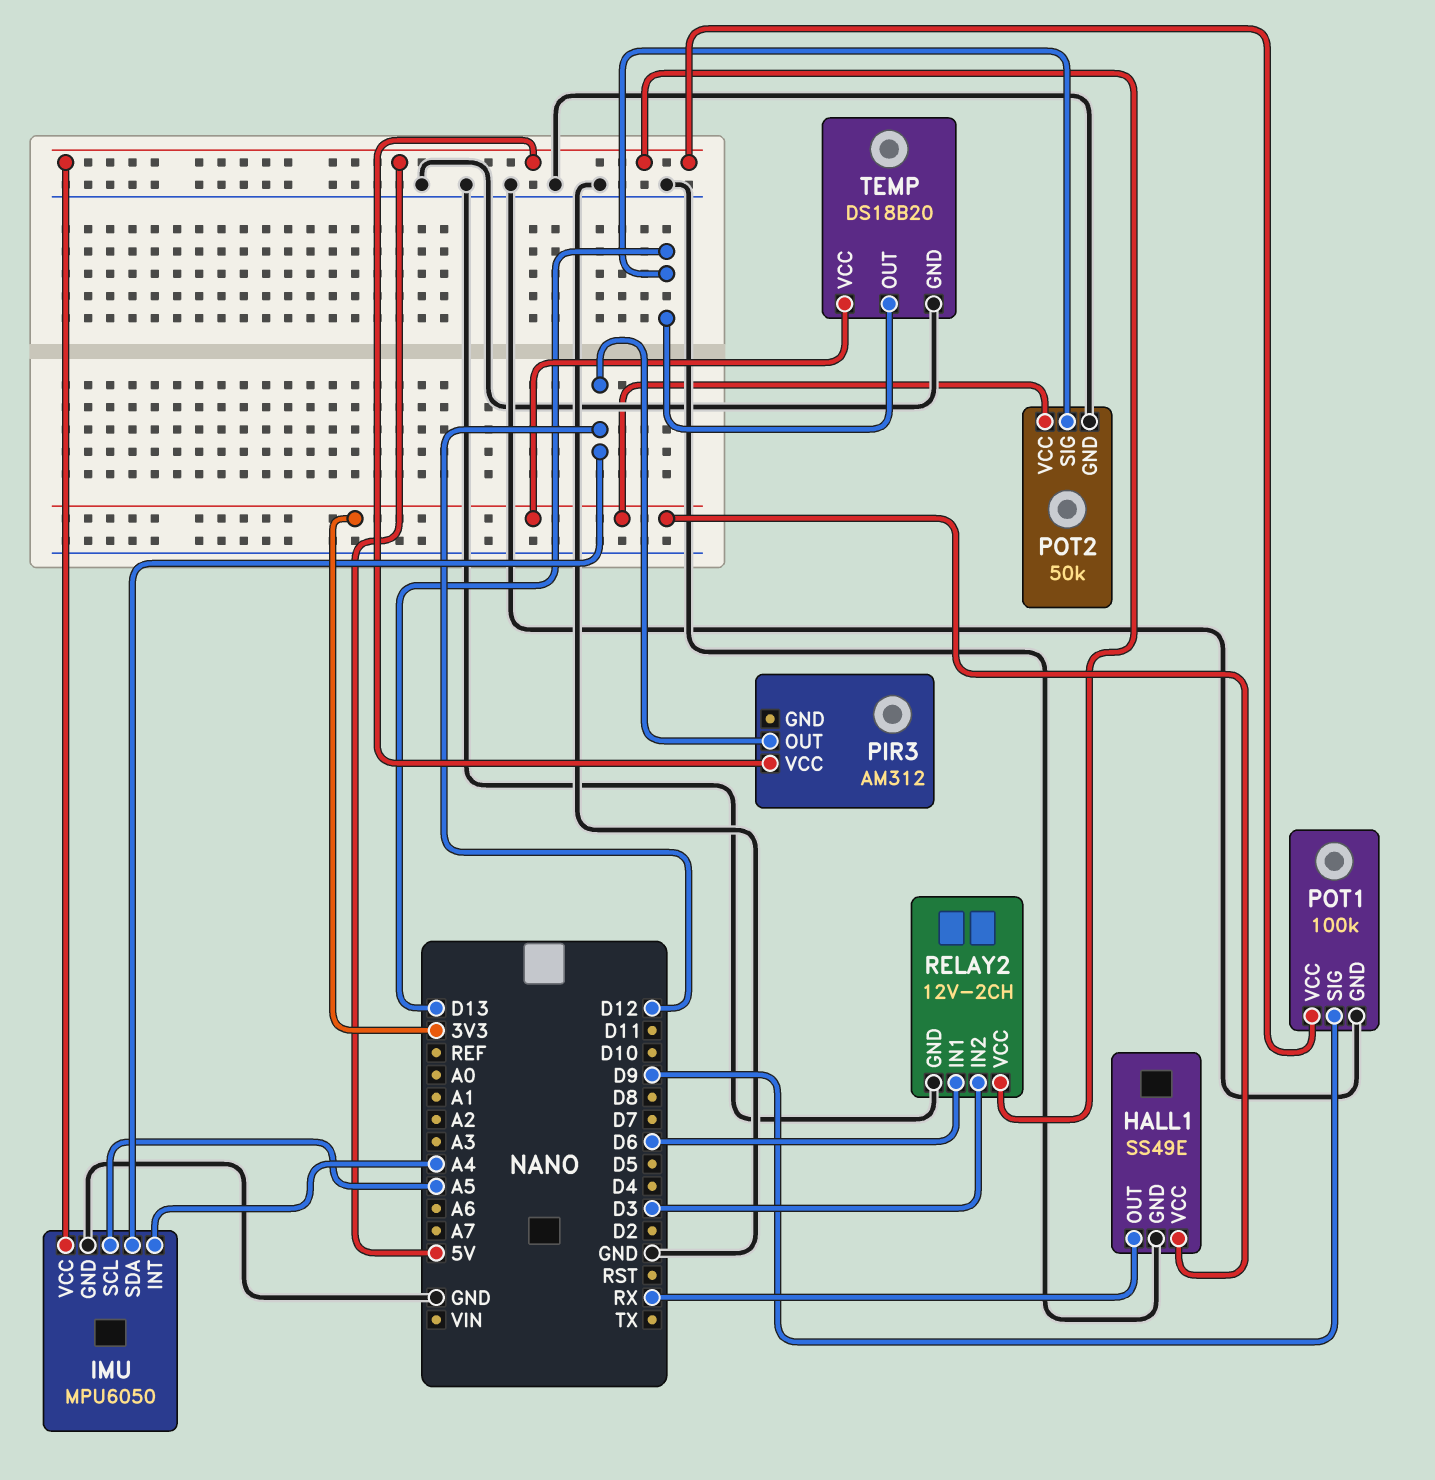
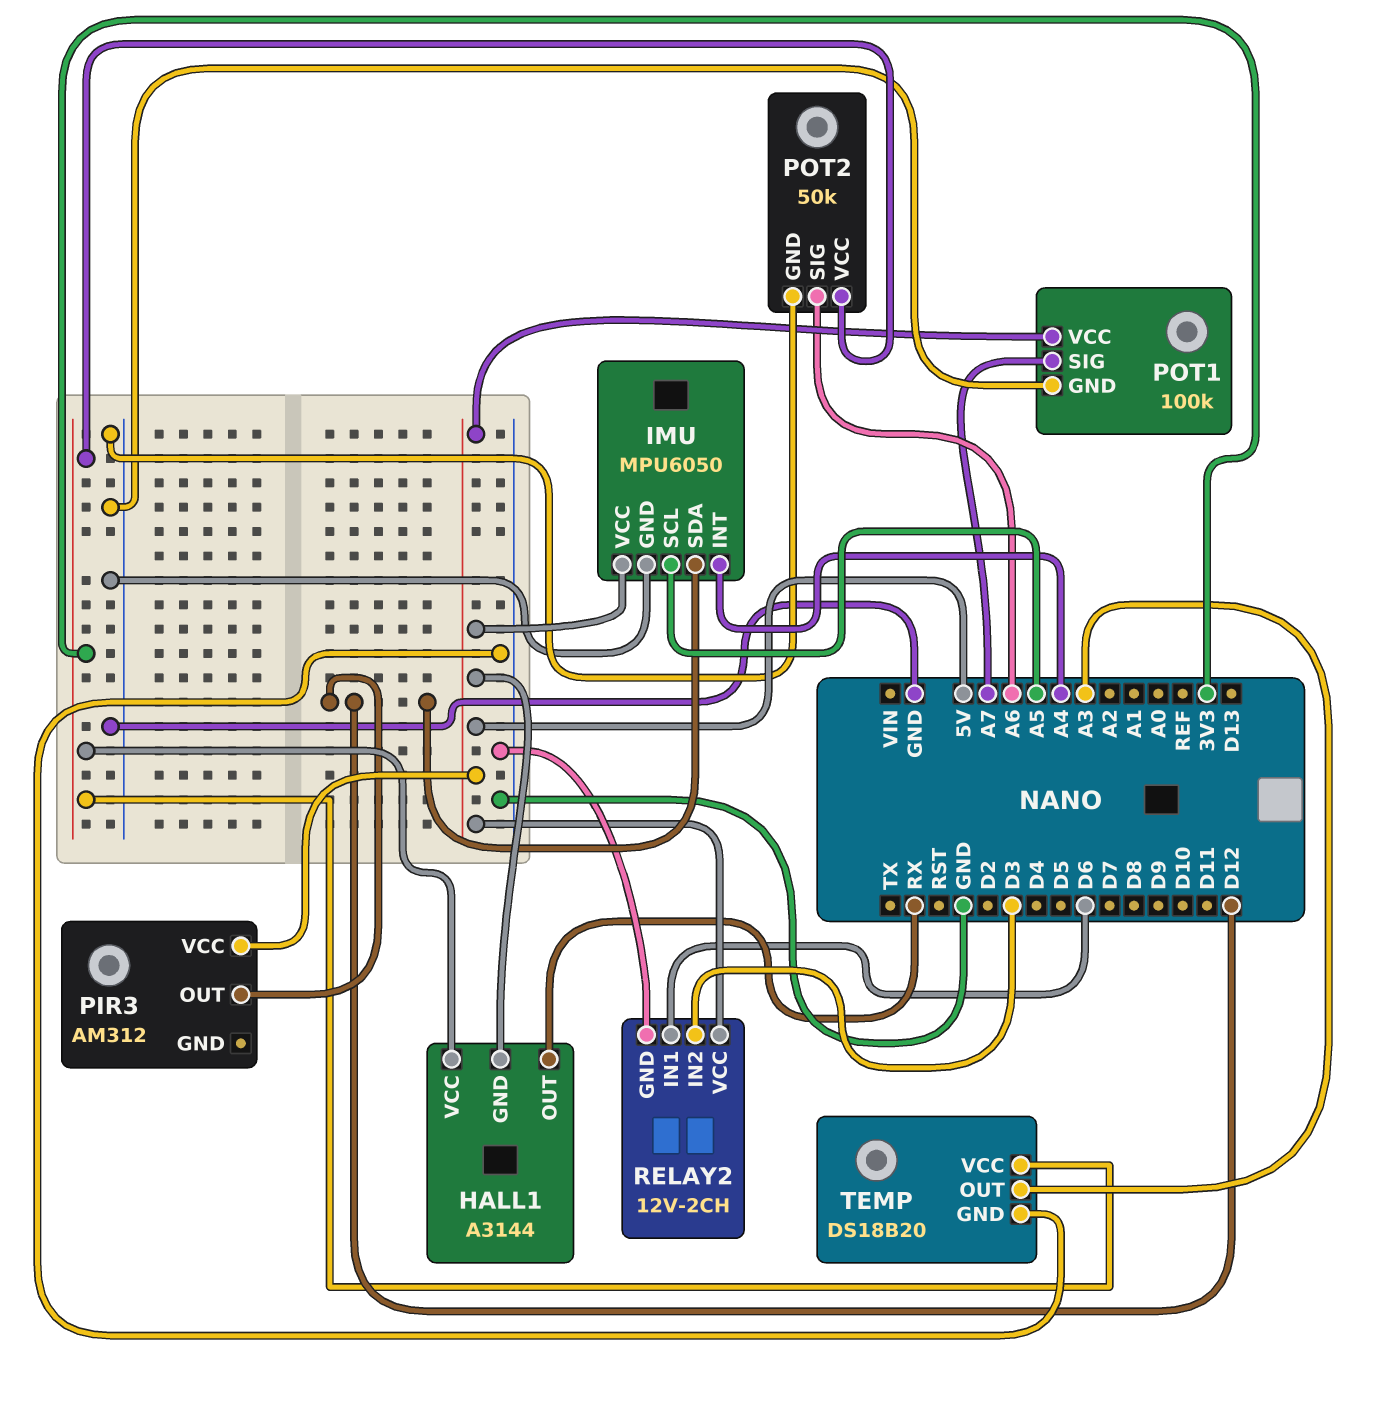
HALL1: SS49E -> A3144
HALL1 pin GND: GND -> 5V
POT1 pin SIG: D9 -> A7
POT2 pin SIG: D13 -> A6
TEMP pin OUT: D13 -> A3

